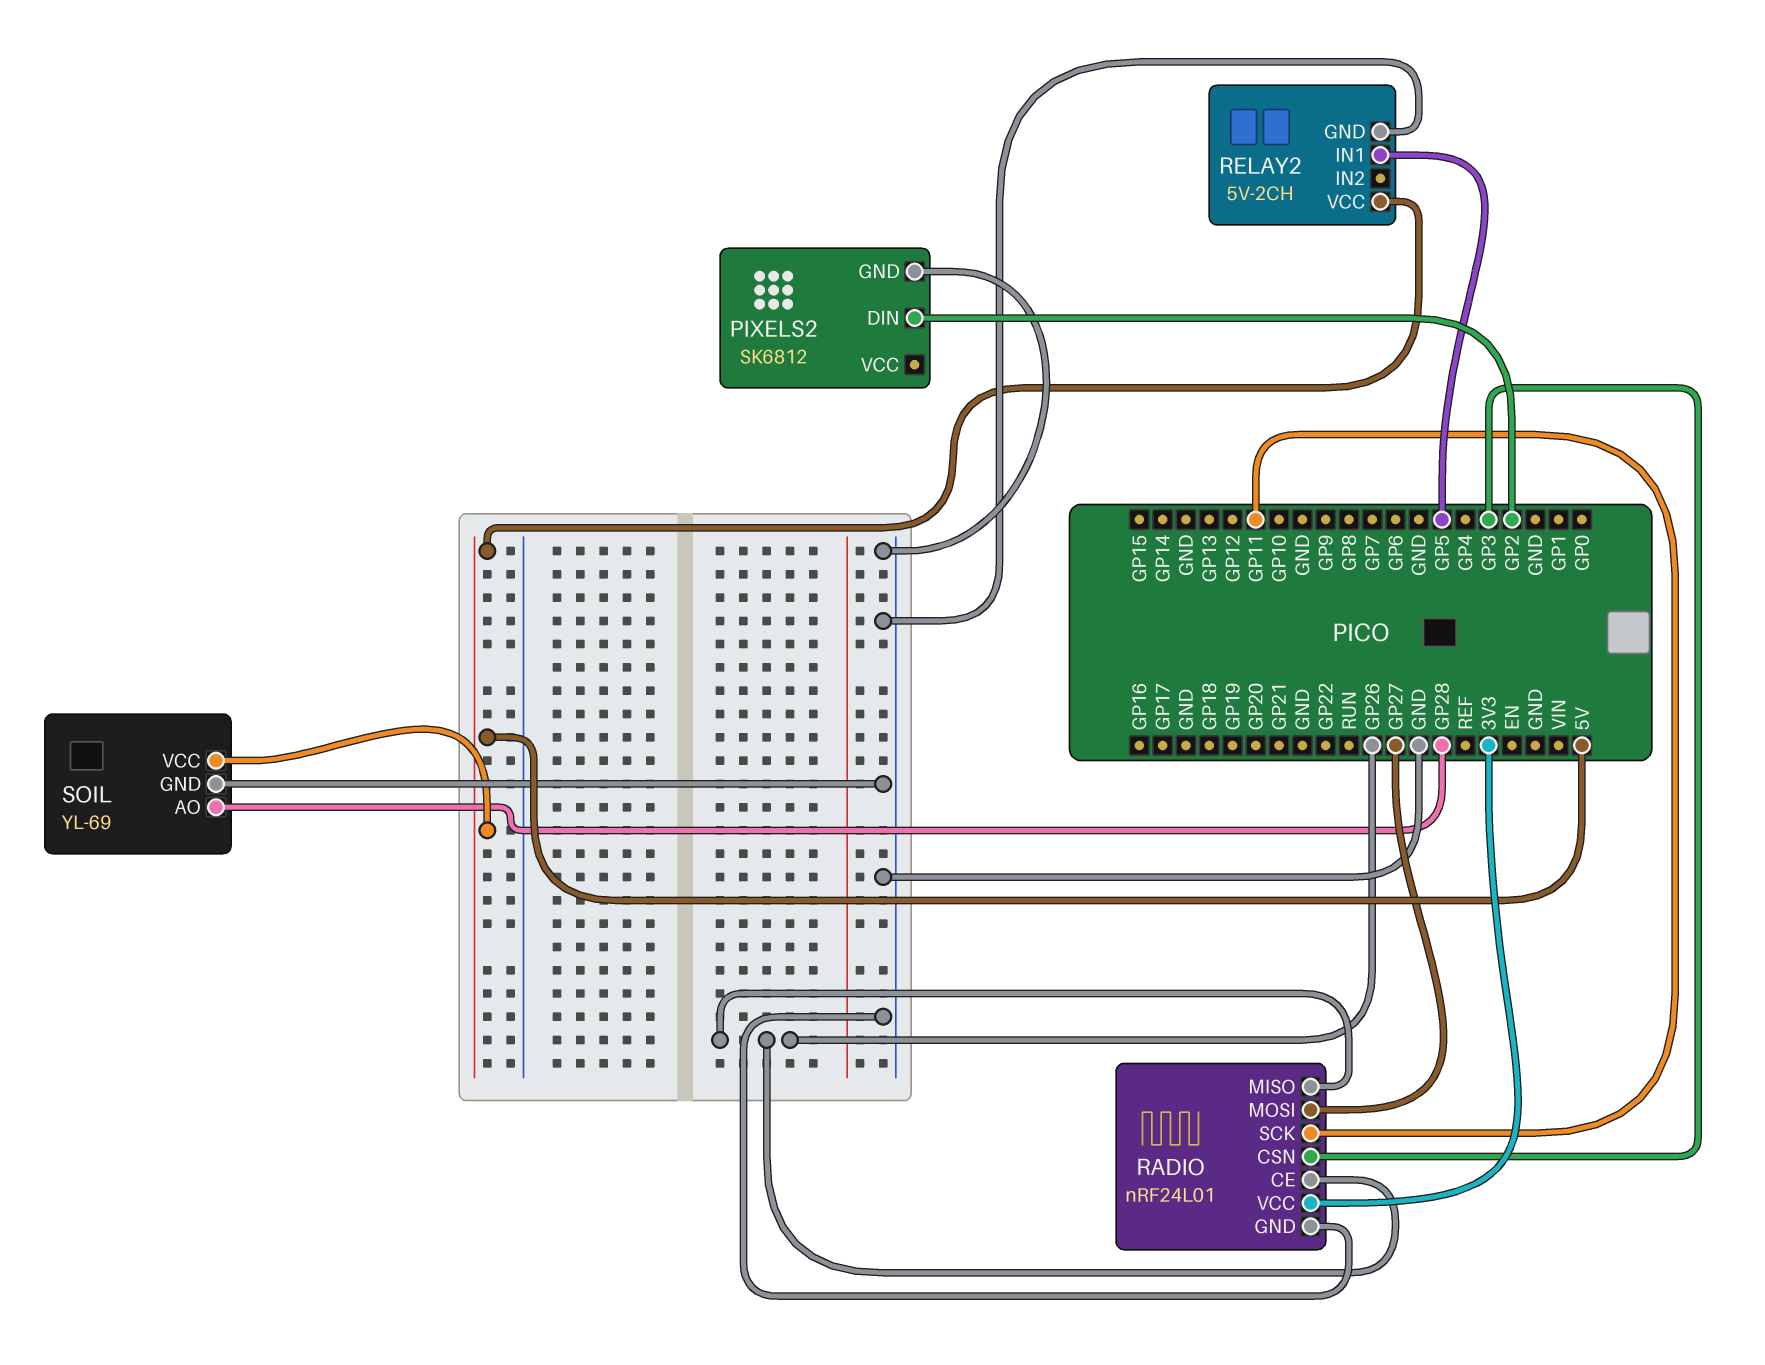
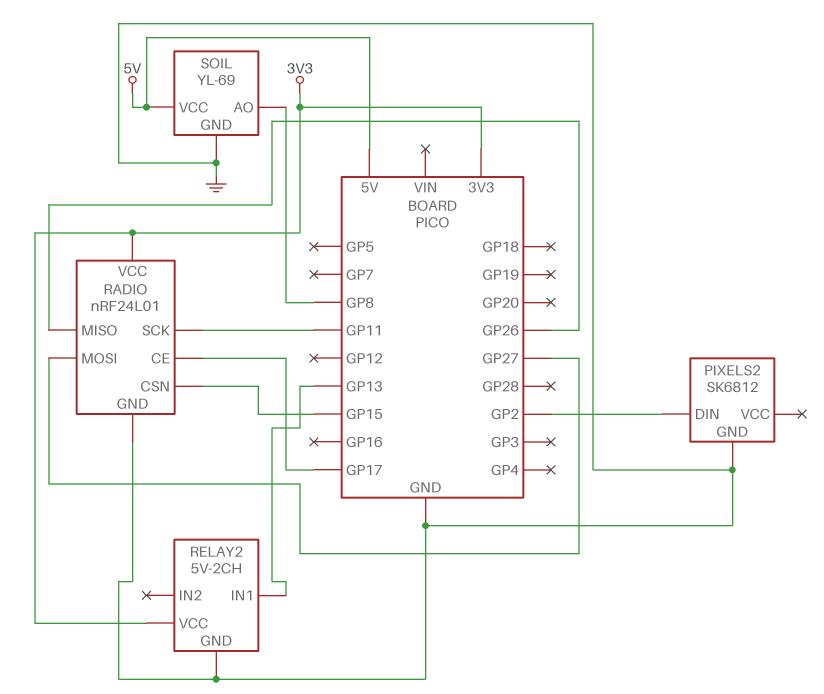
RADIO pin CE: GP26 -> GP17
RADIO pin CSN: GP3 -> GP15
RELAY2 pin IN1: GP5 -> GP13
RELAY2 pin VCC: 5V -> 3V3
SOIL pin AO: GP28 -> GP8

